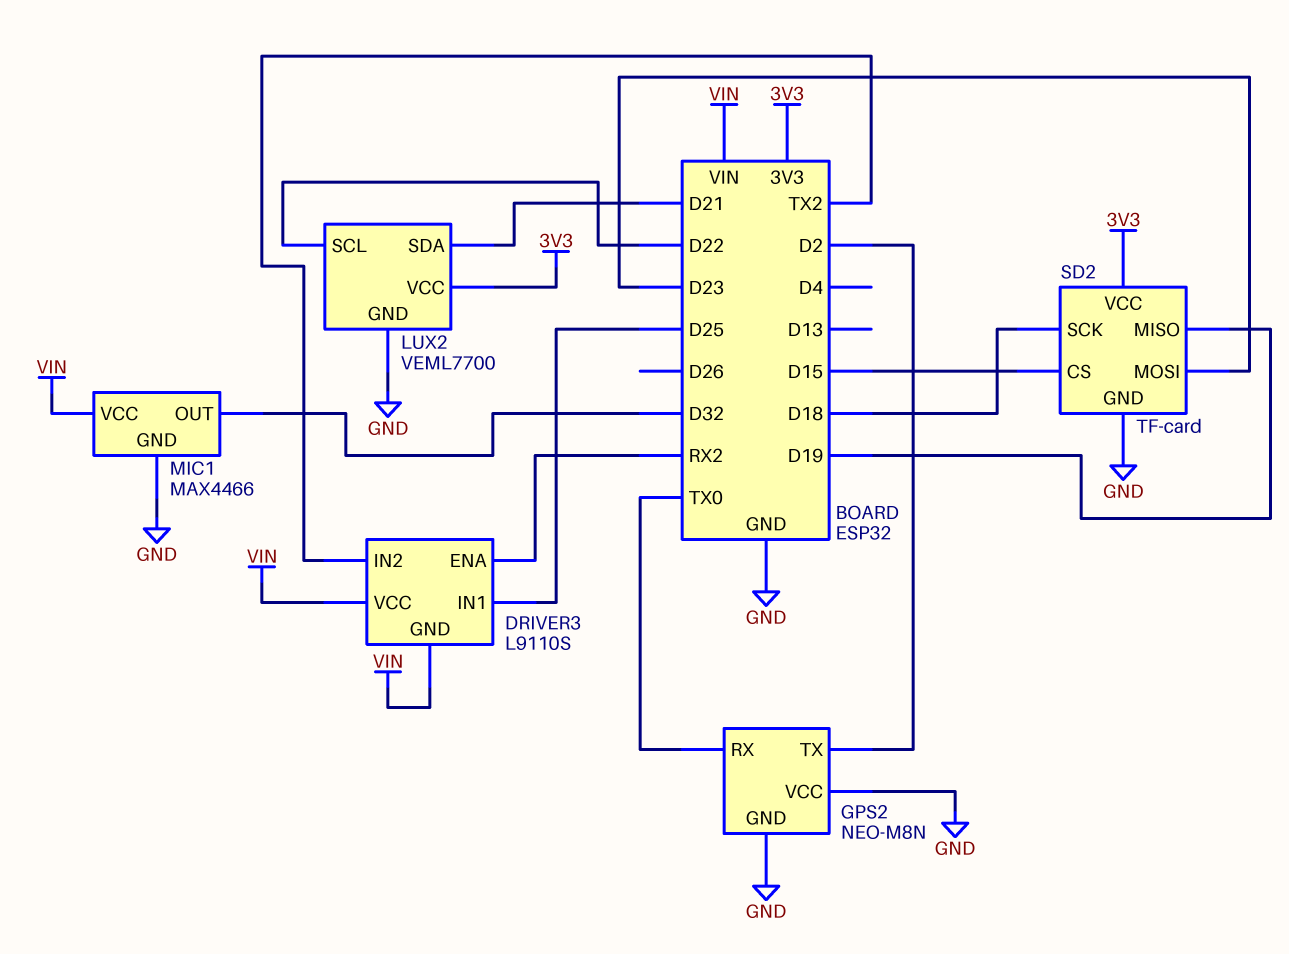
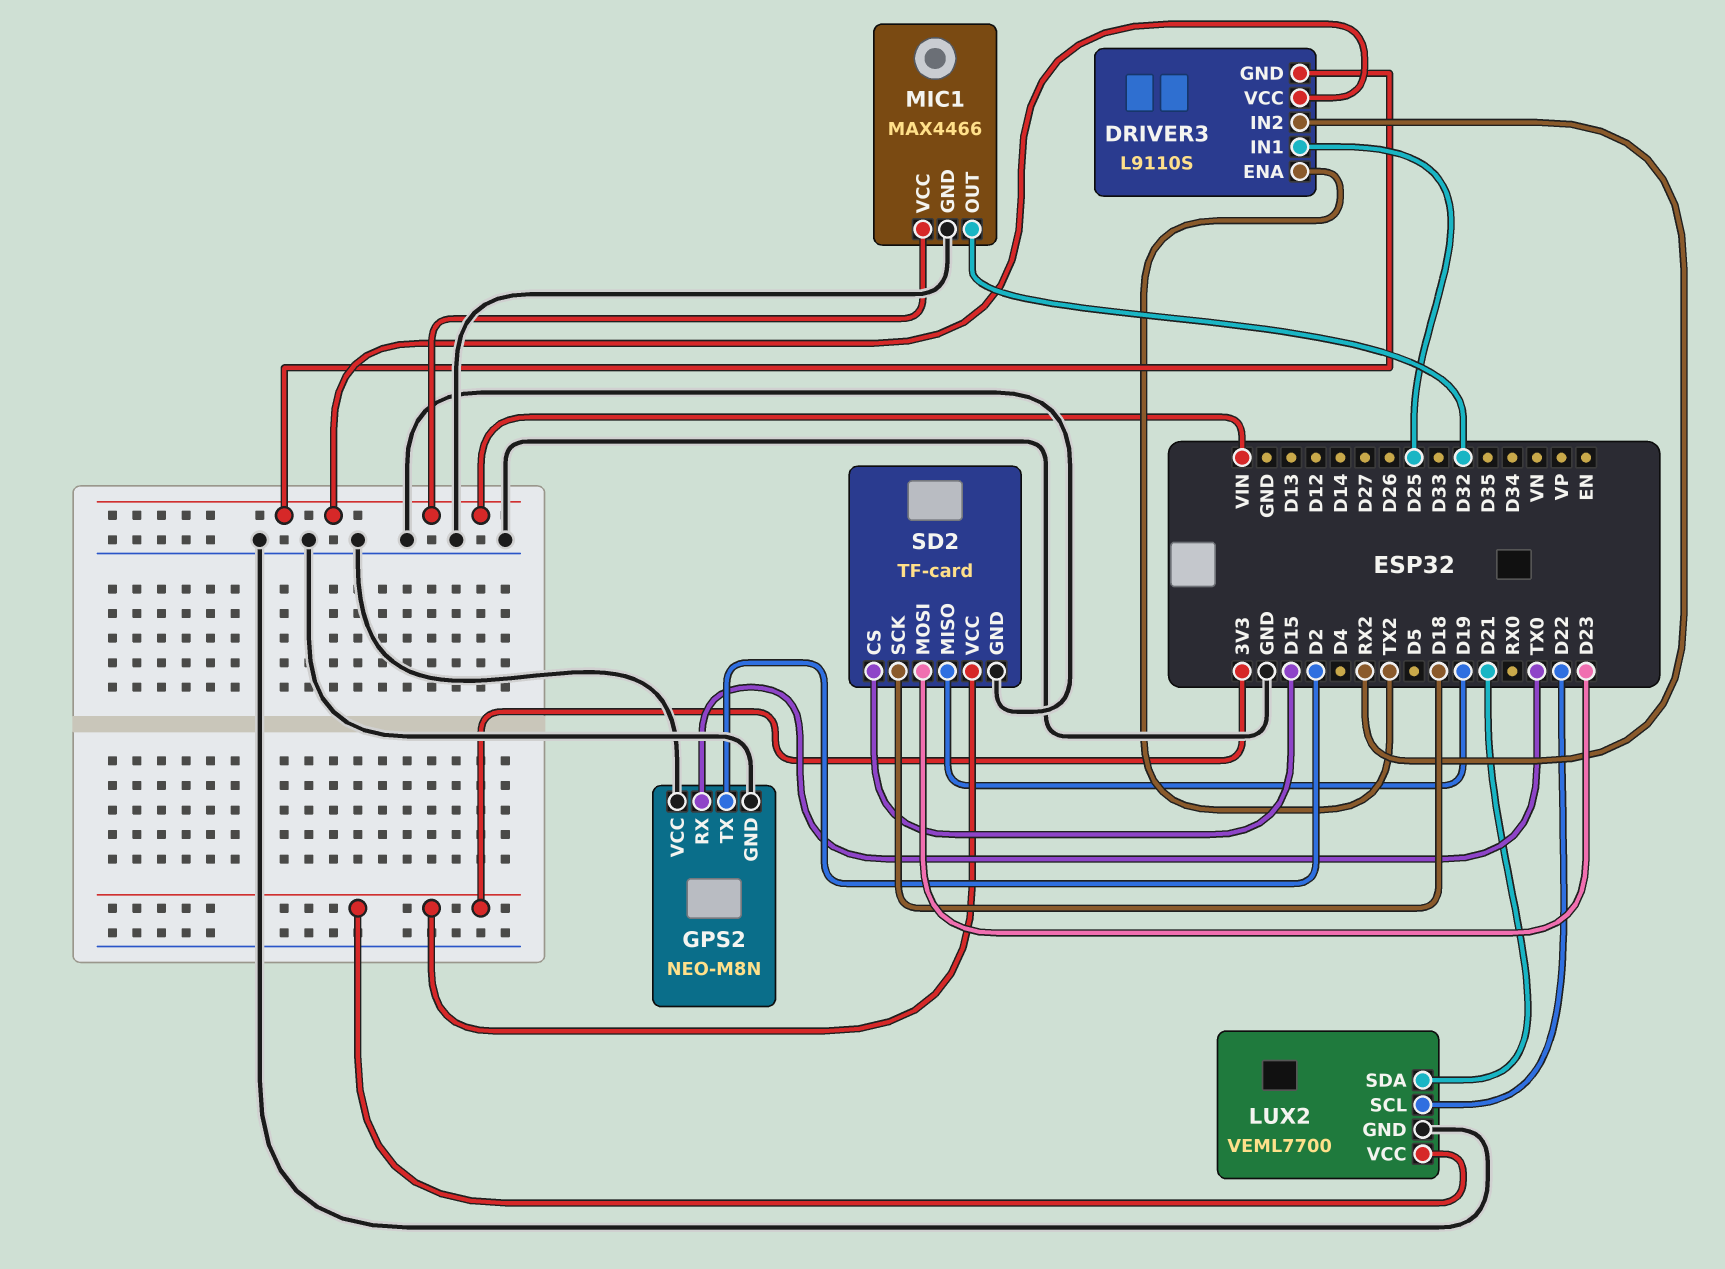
DRIVER3 pin ENA: RX2 -> TX2
DRIVER3 pin IN2: TX2 -> RX2

